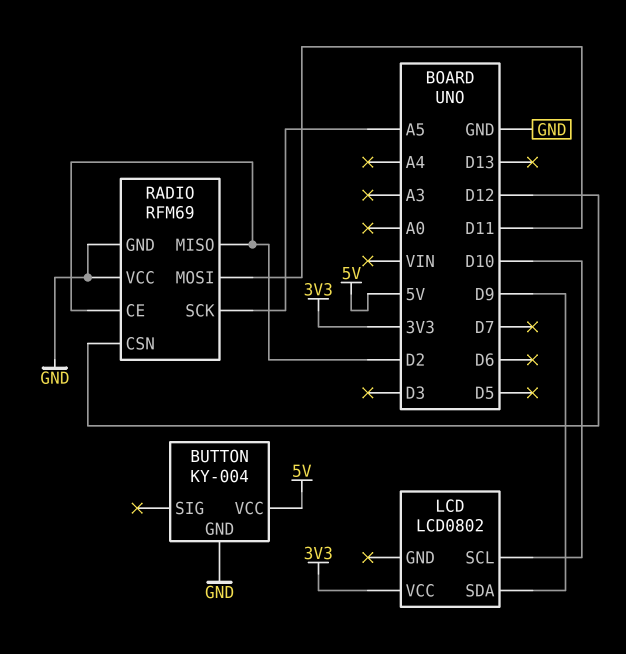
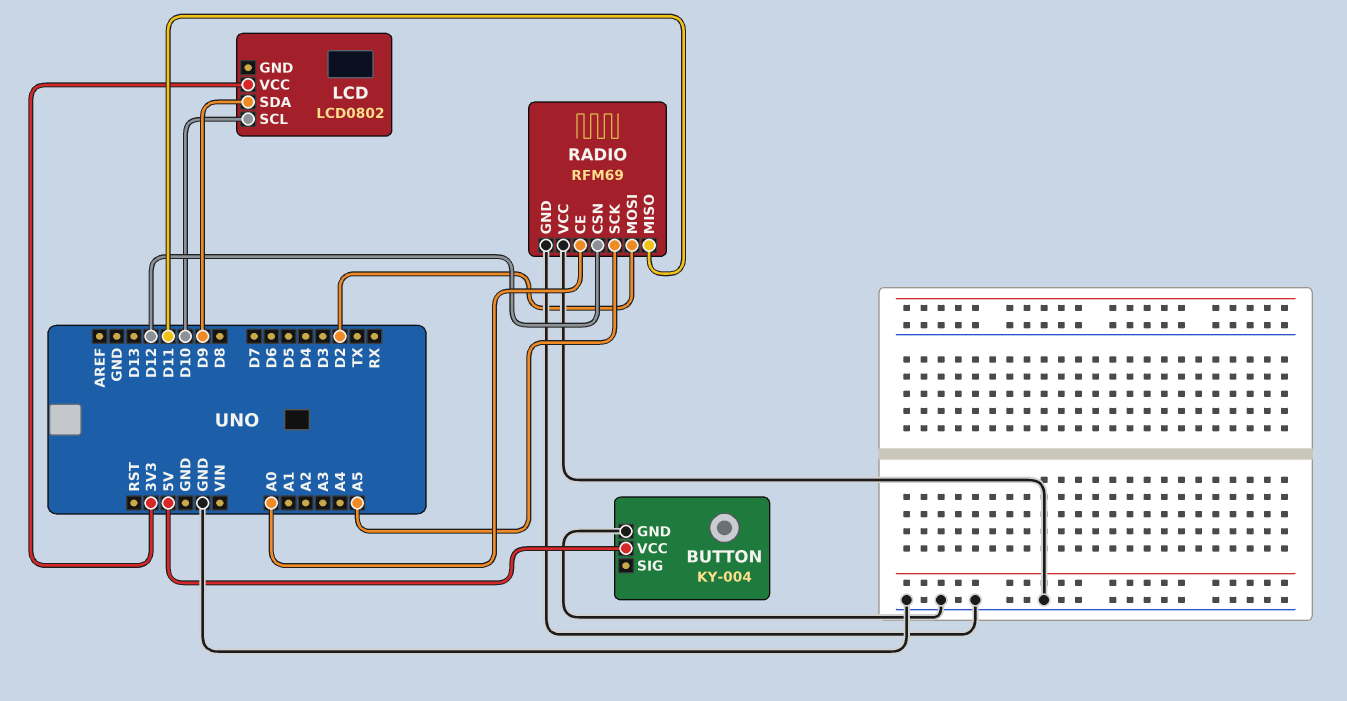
RADIO pin CE: D2 -> A0
RADIO pin MISO: D2 -> D11
RADIO pin MOSI: D11 -> D2

